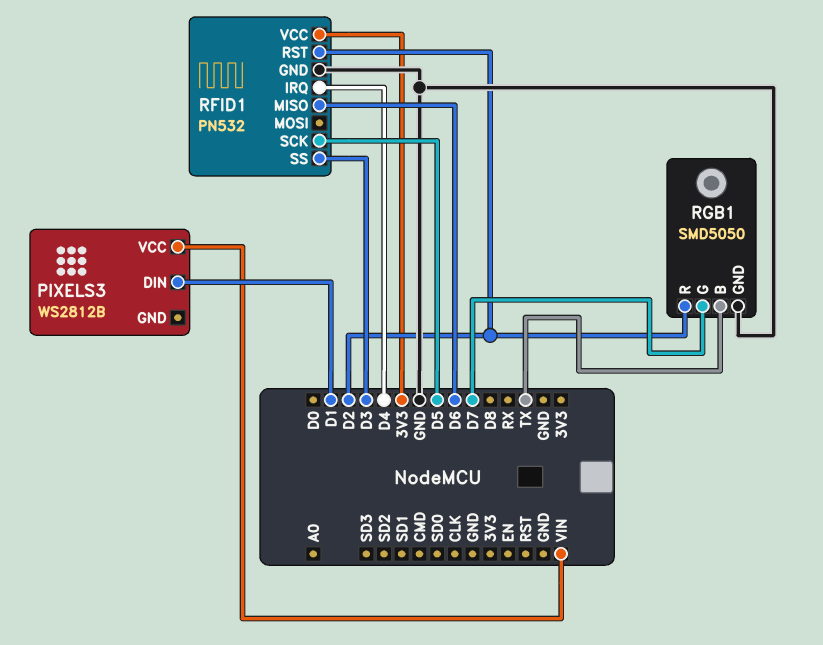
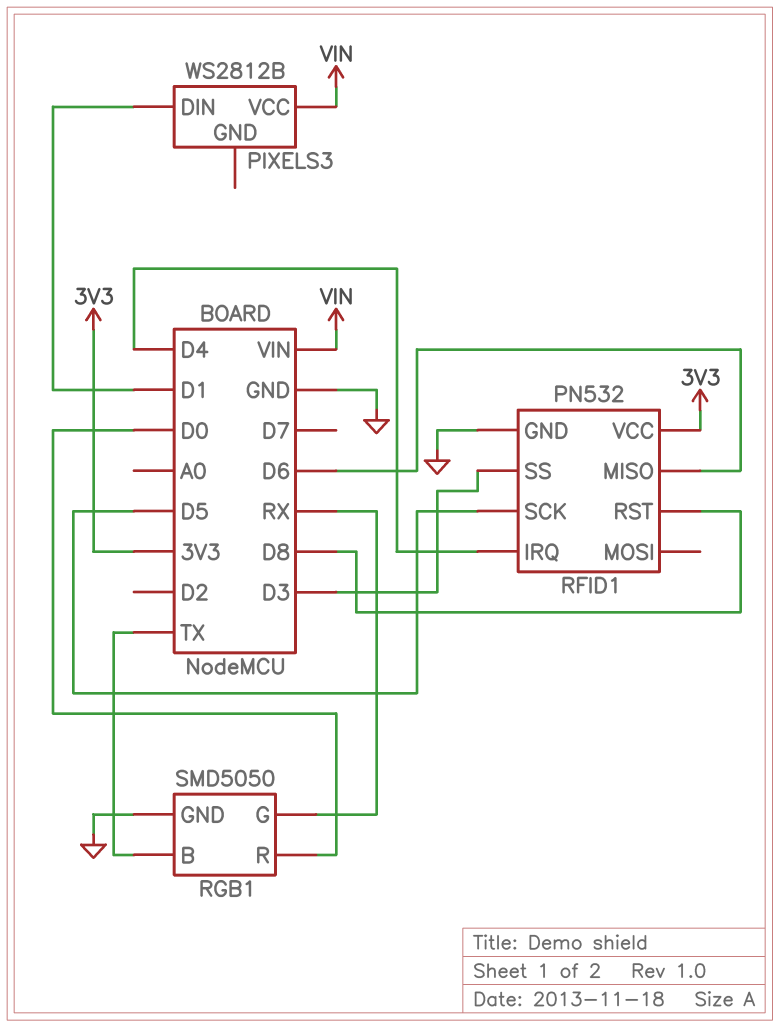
RFID1 pin RST: D2 -> D8
RGB1 pin G: D7 -> RX
RGB1 pin R: D2 -> D0

